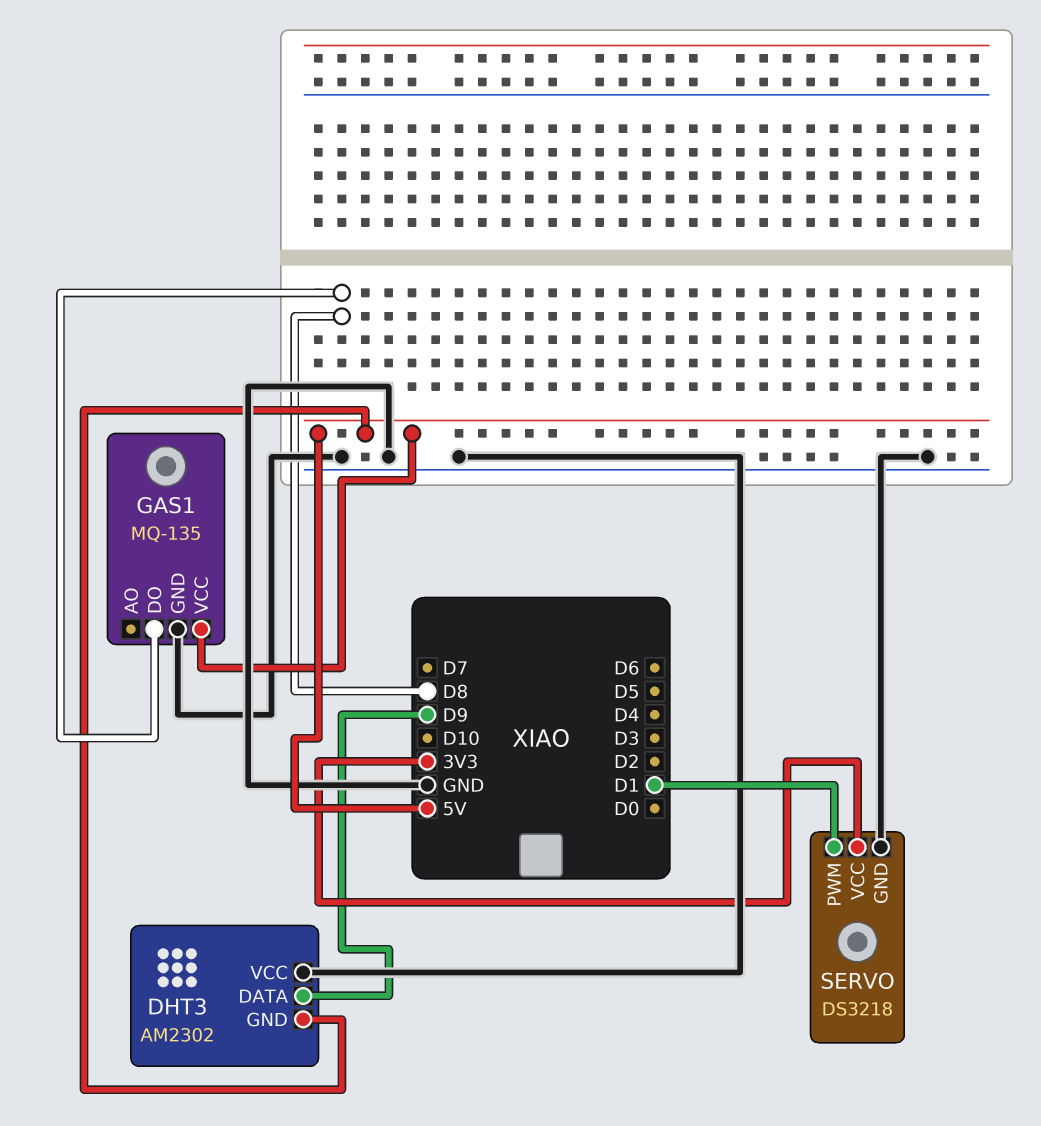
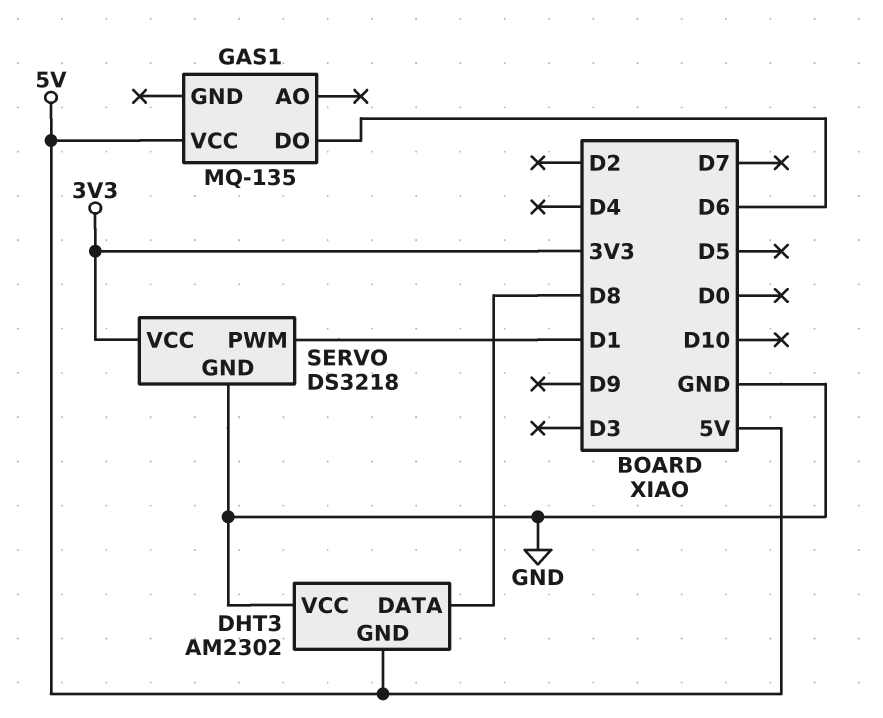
DHT3 pin DATA: D9 -> D8
GAS1 pin DO: D8 -> D6
GAS1 pin GND: GND -> none

